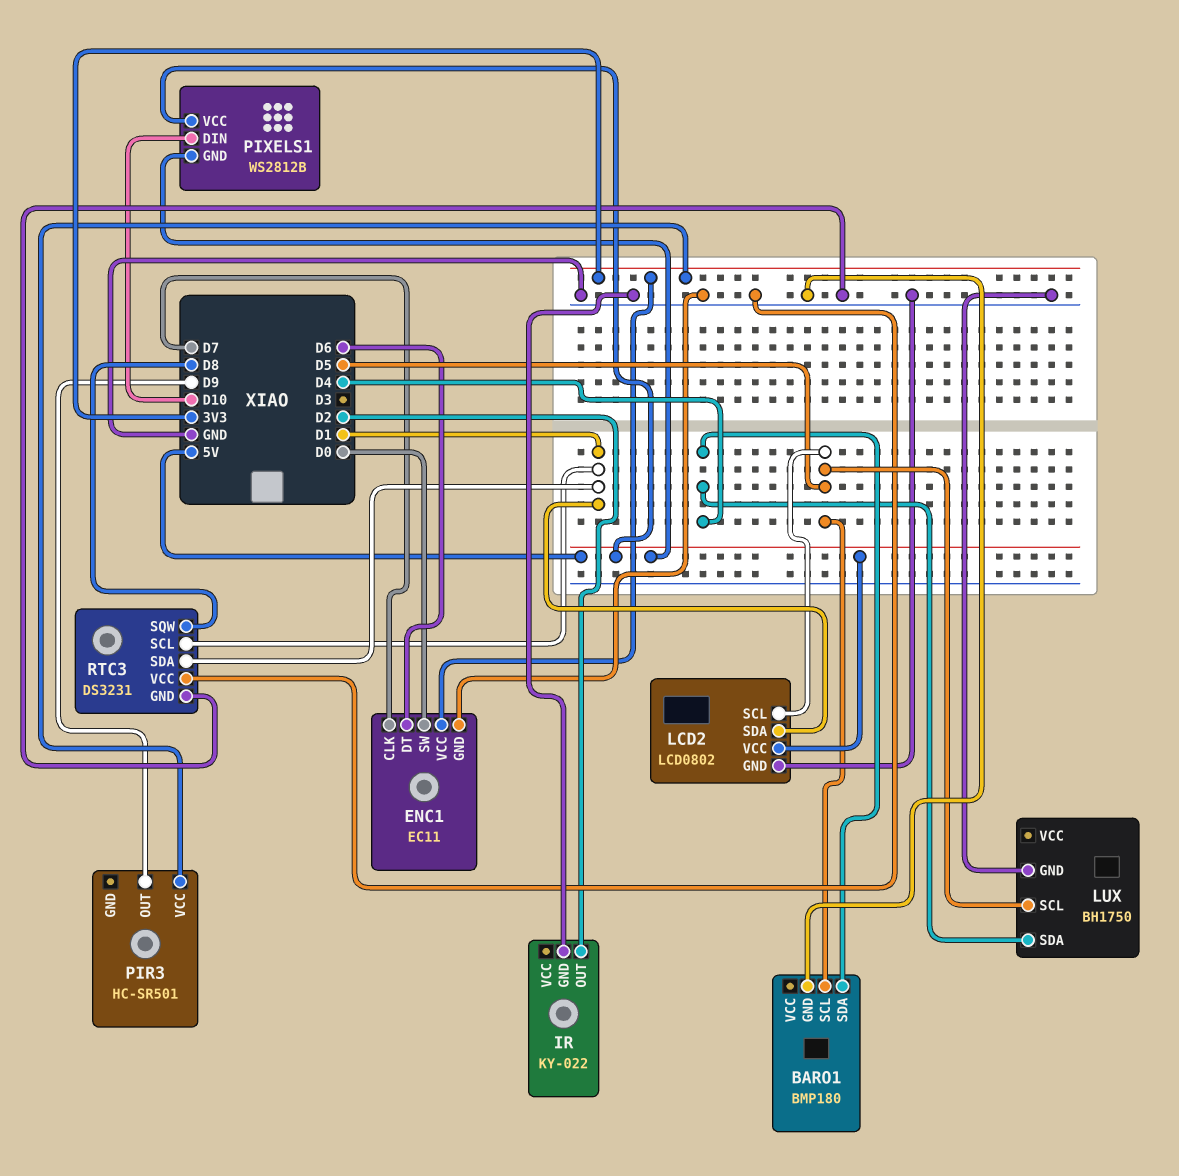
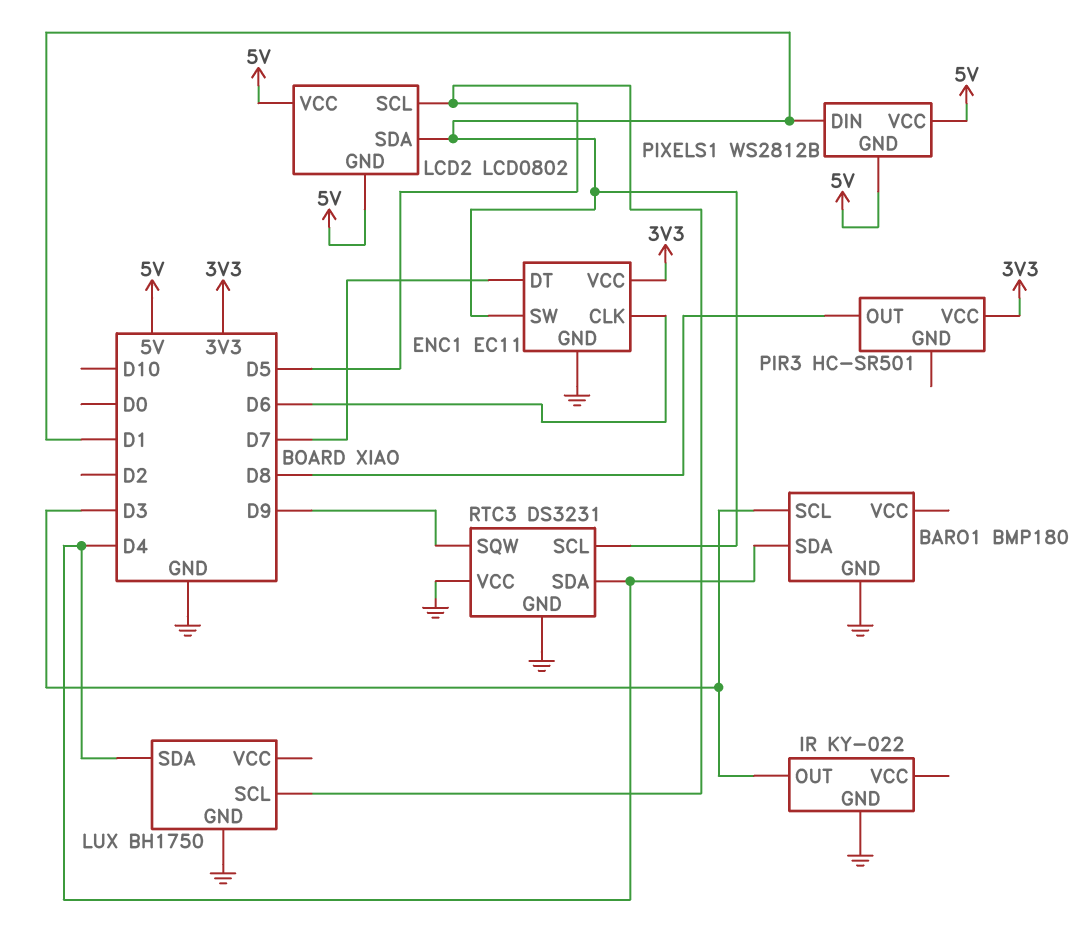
BARO1 pin SCL: D5 -> D3
ENC1 pin CLK: D7 -> D6
ENC1 pin DT: D6 -> D7
ENC1 pin SW: D0 -> D1
IR pin OUT: D2 -> D3
LCD2 pin GND: GND -> 5V
PIR3 pin OUT: D9 -> D8
PIXELS1 pin DIN: D10 -> D1
RTC3 pin SDA: D1 -> D4
RTC3 pin SQW: D8 -> D9

